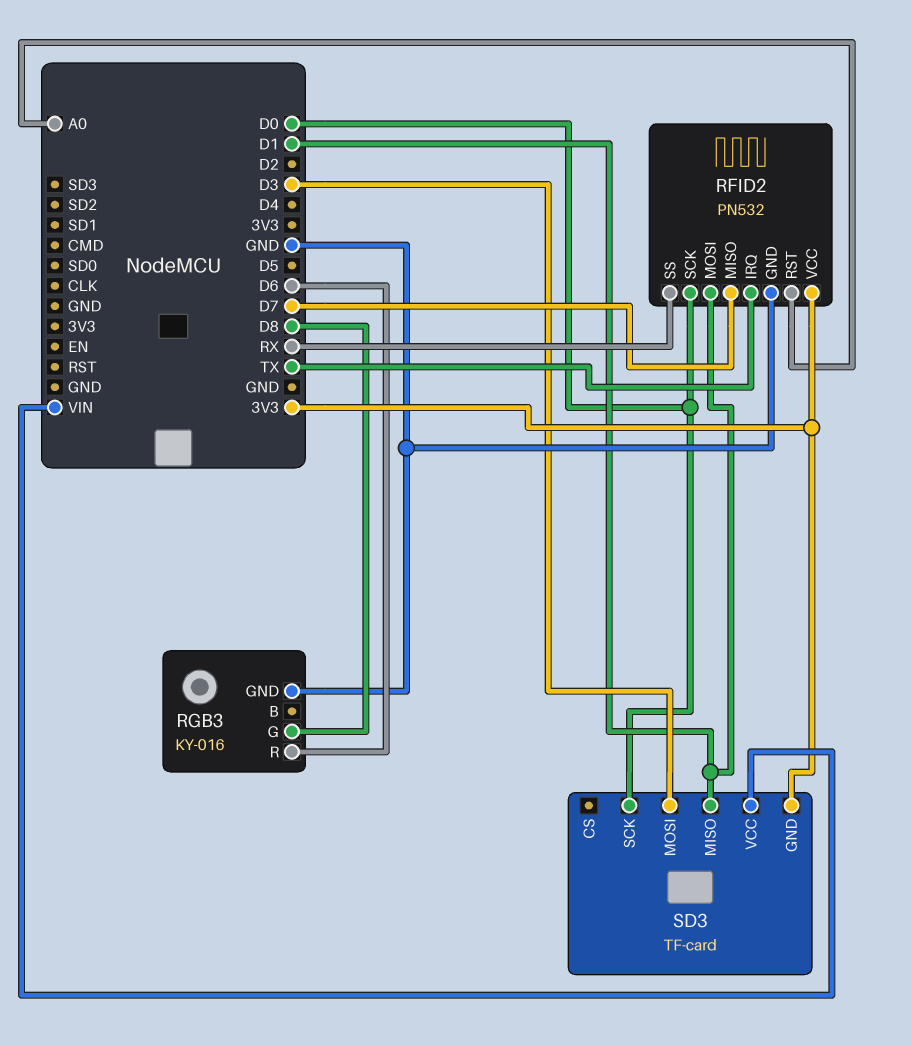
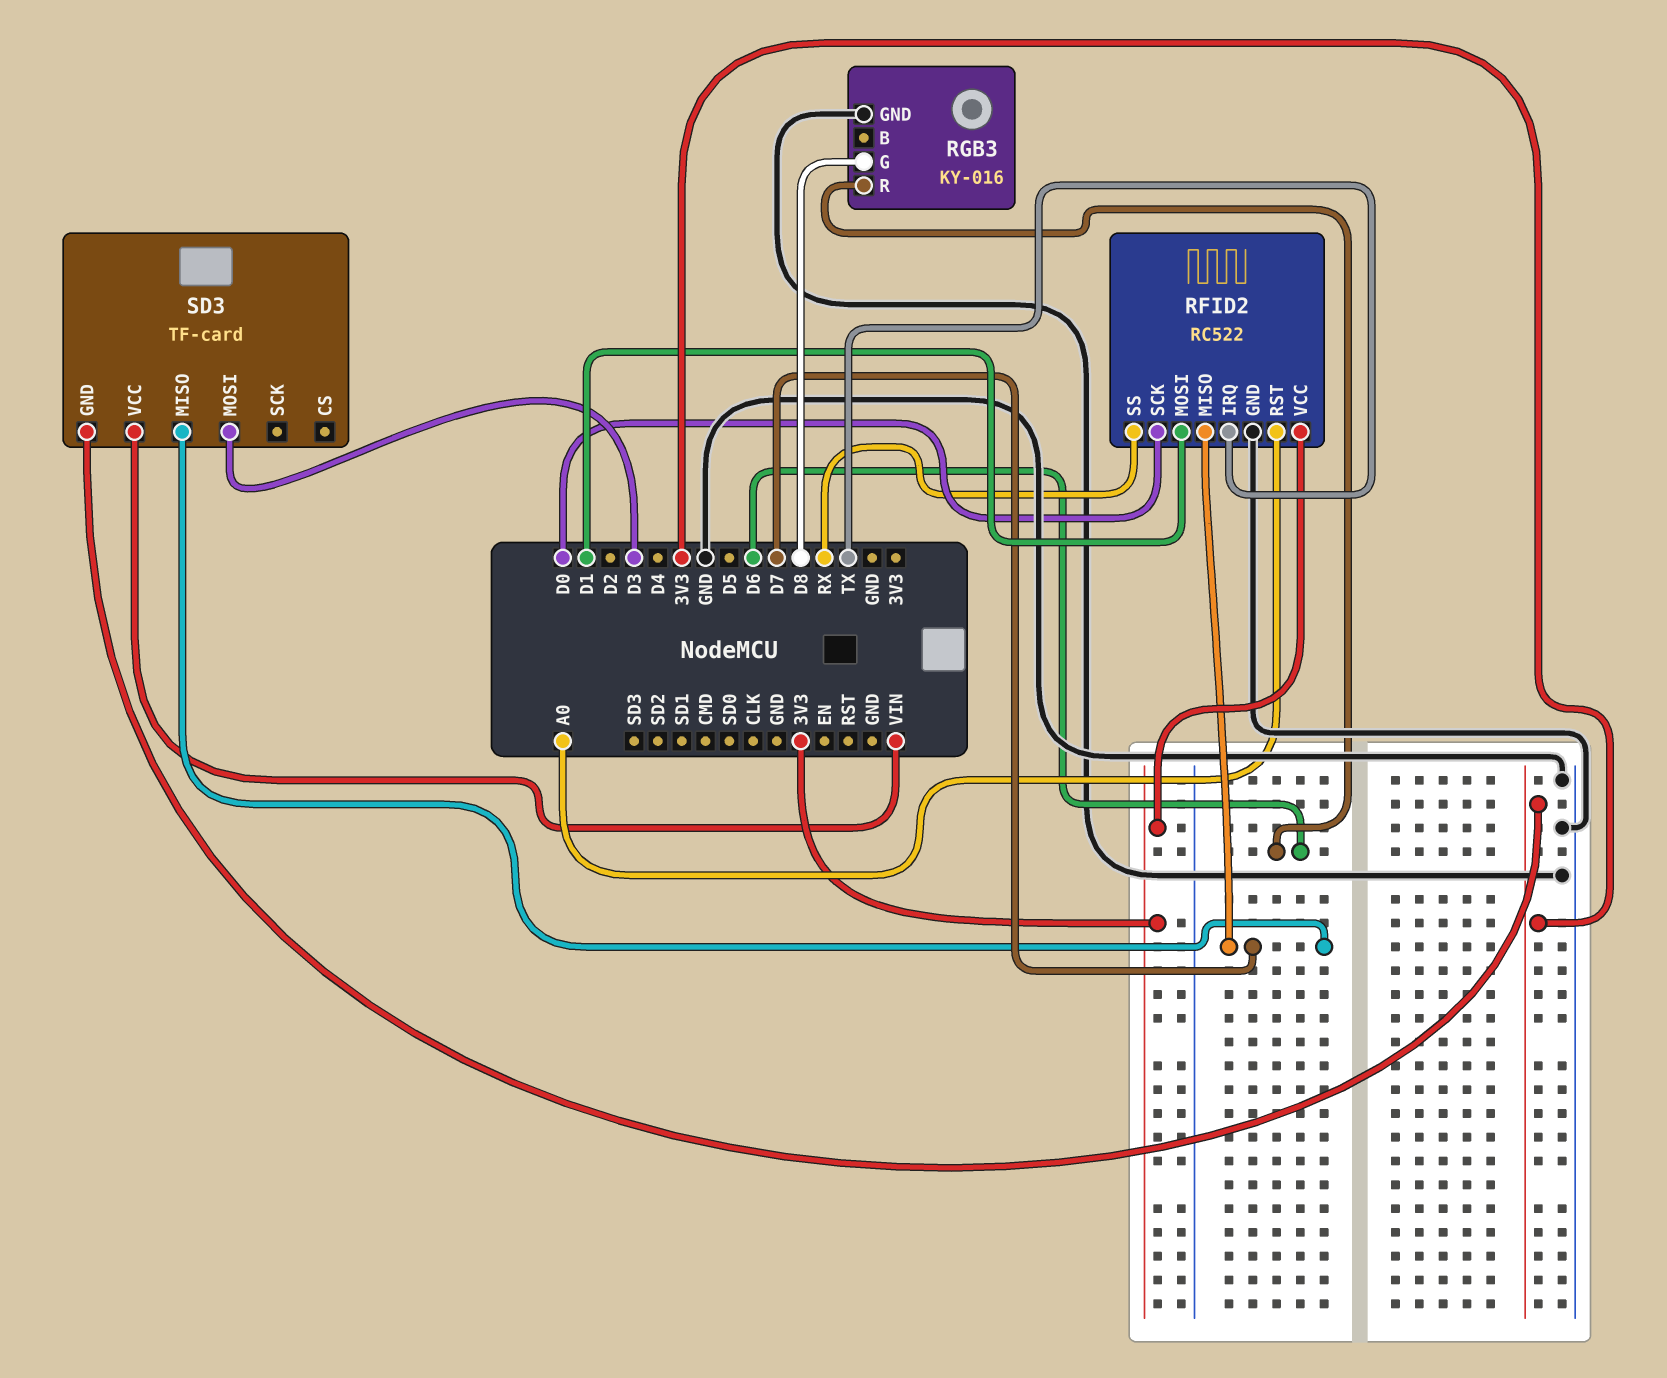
RFID2: PN532 -> RC522
SD3 pin MISO: D1 -> D7
SD3 pin SCK: D0 -> none

